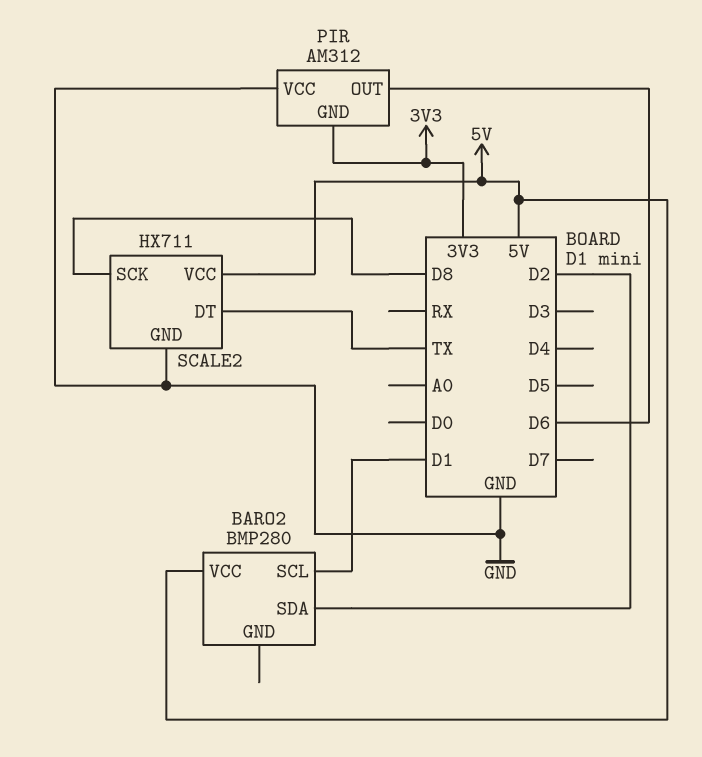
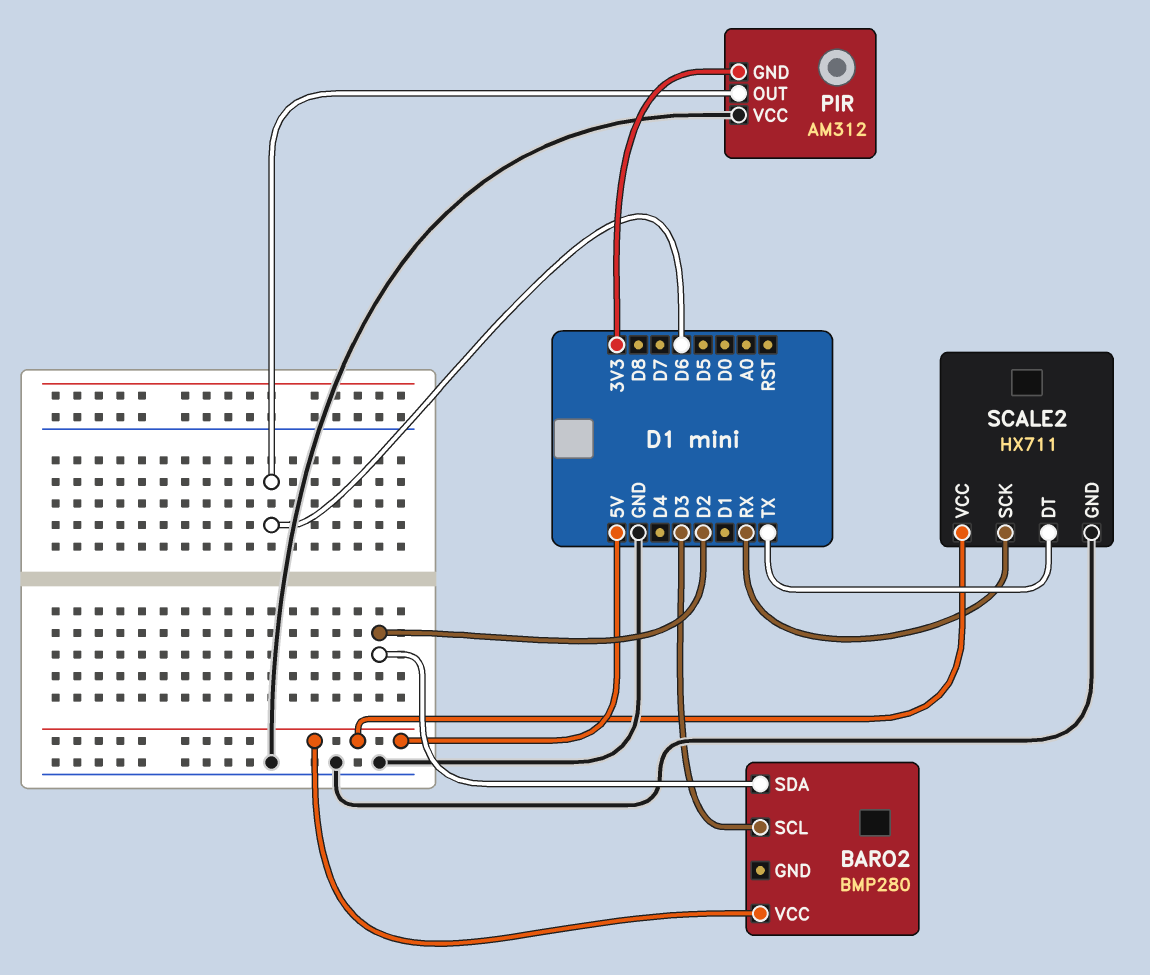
BARO2 pin SCL: D1 -> D3
SCALE2 pin SCK: D8 -> RX

